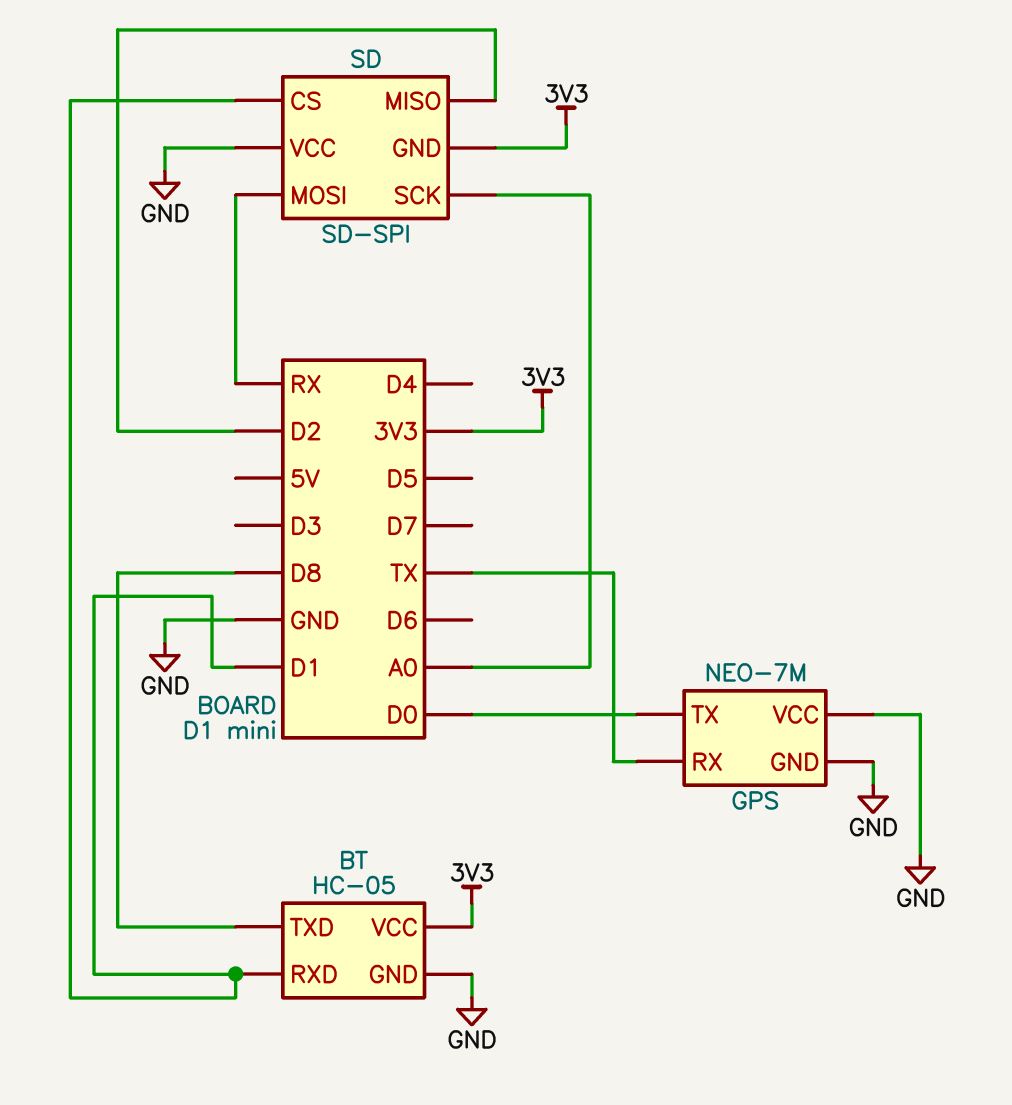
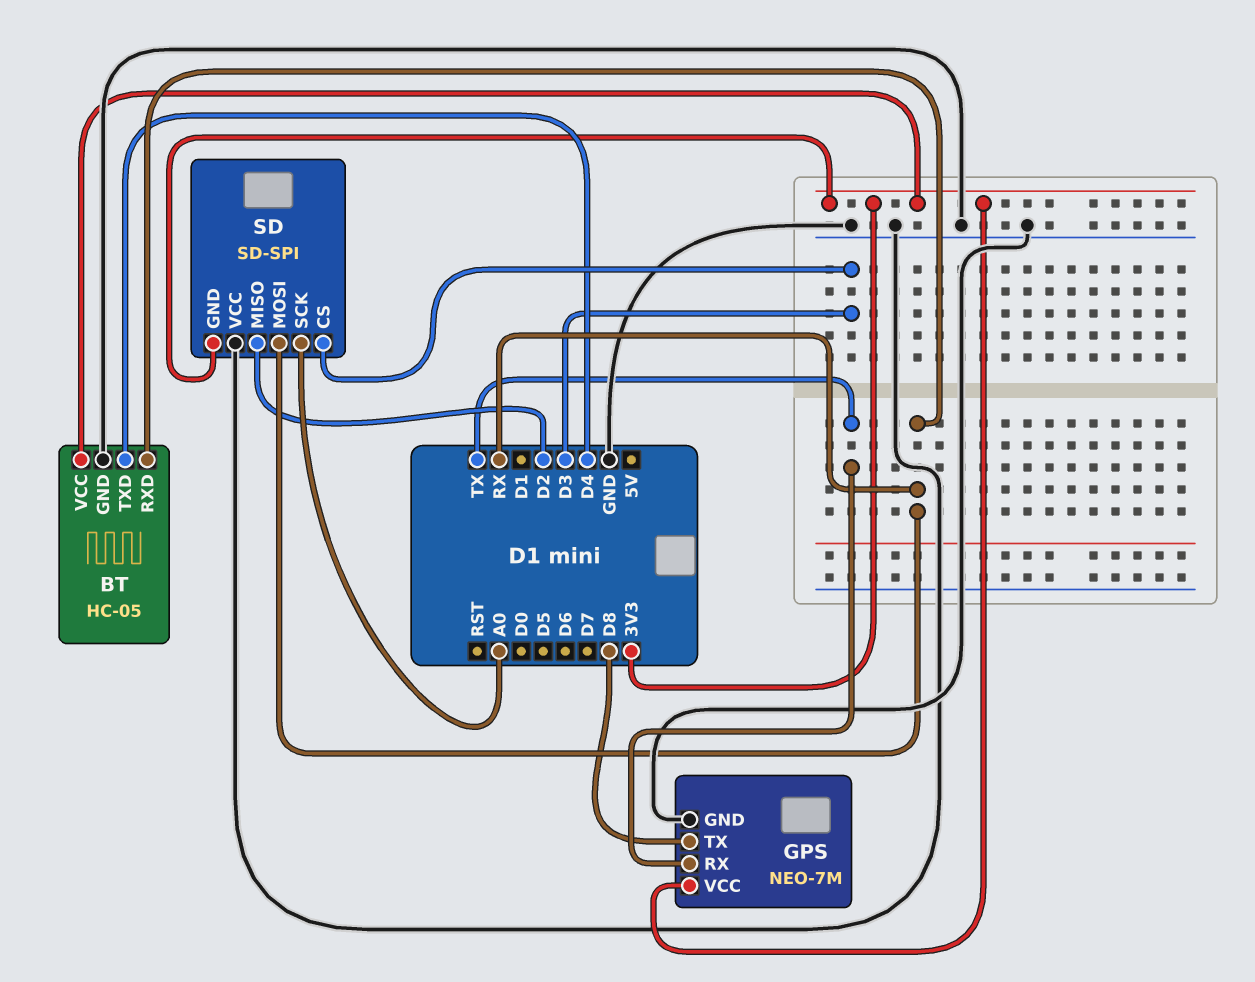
BT pin RXD: D1 -> RX
BT pin TXD: D8 -> D4
GPS pin TX: D0 -> D8
GPS pin VCC: GND -> 3V3
SD pin CS: D1 -> D3

